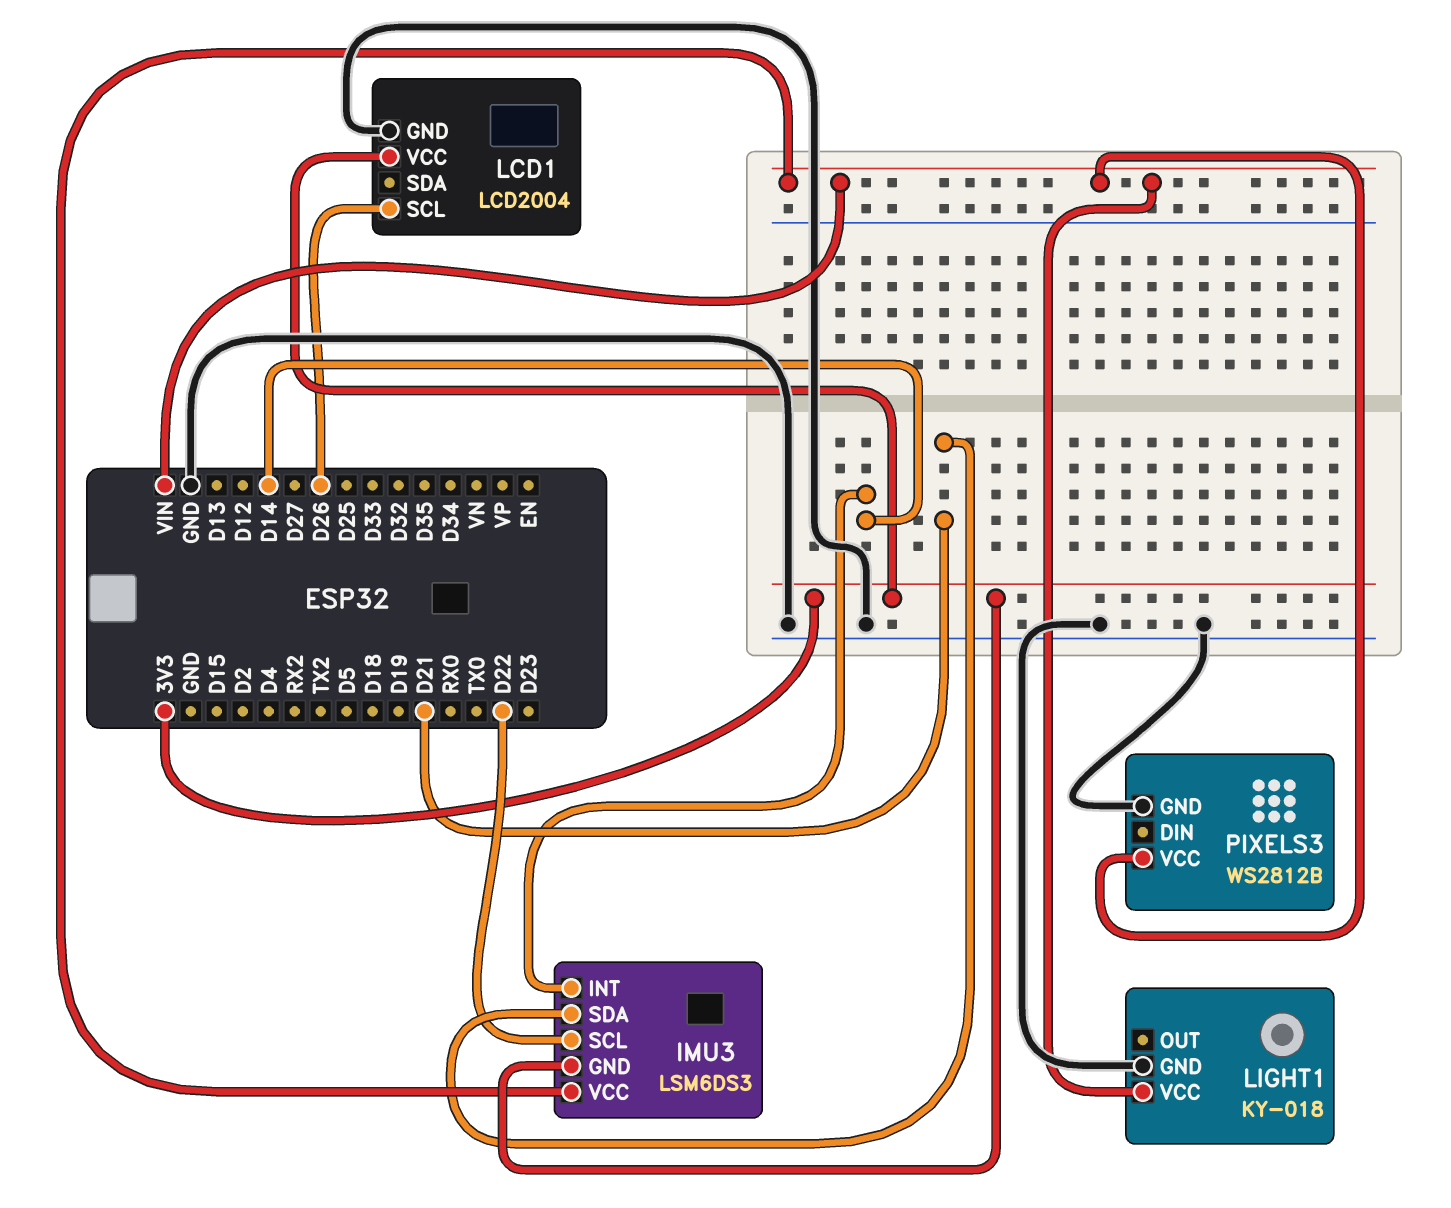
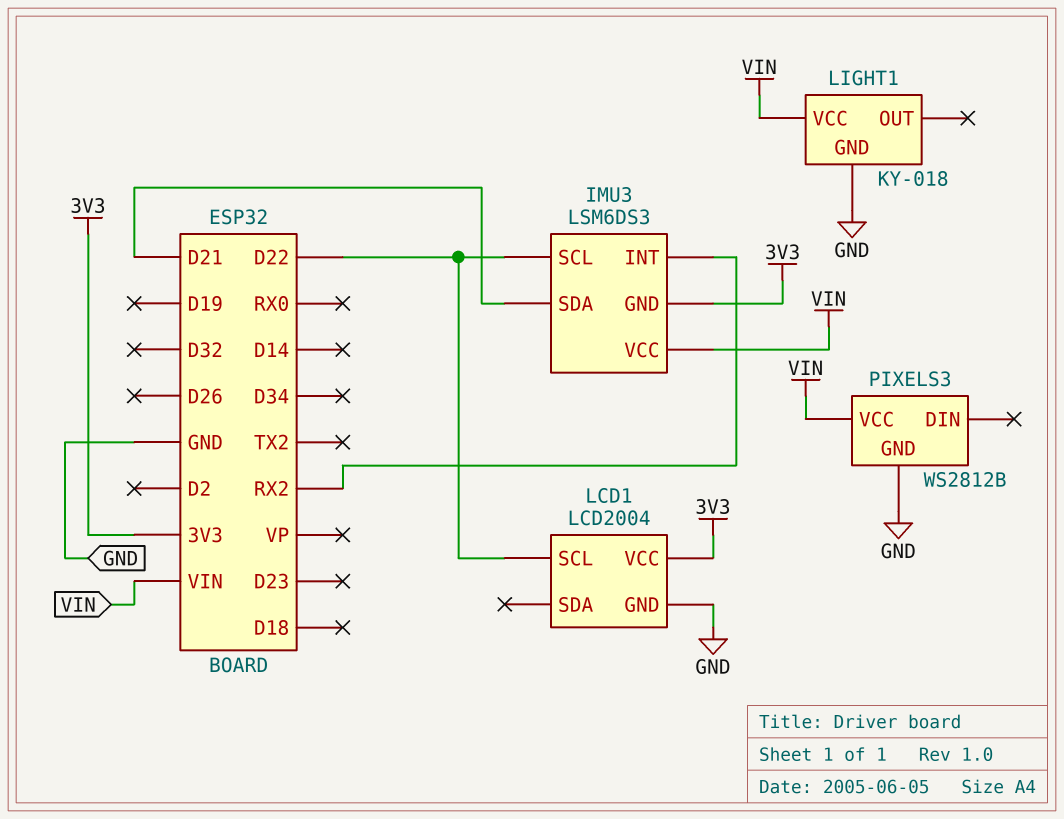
IMU3 pin INT: D14 -> RX2
LCD1 pin SCL: D26 -> D22

